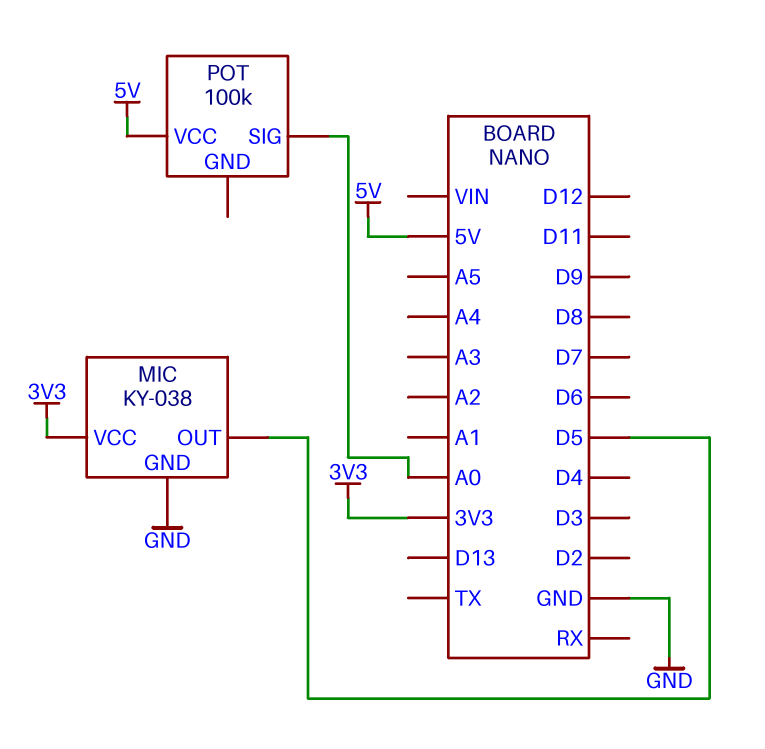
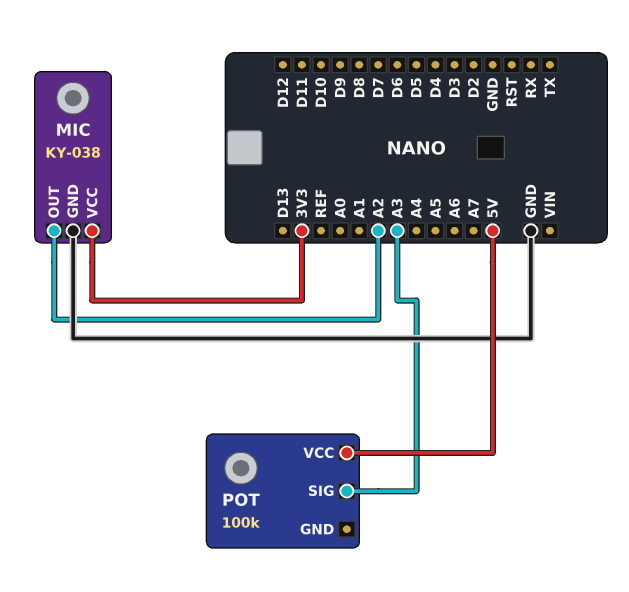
MIC pin OUT: D5 -> A2
POT pin SIG: A0 -> A3

